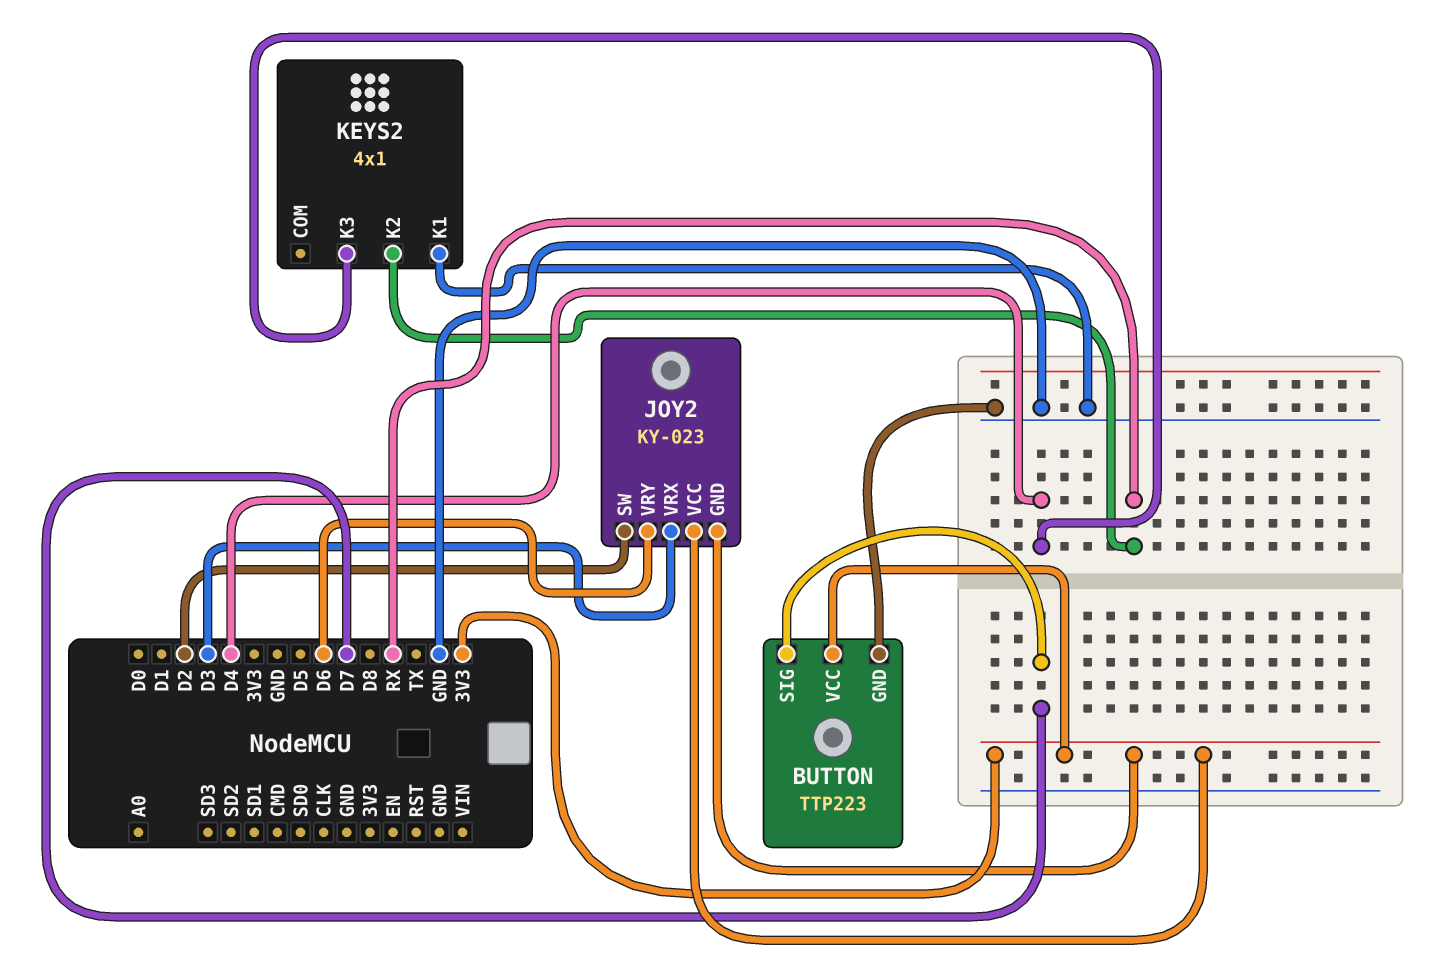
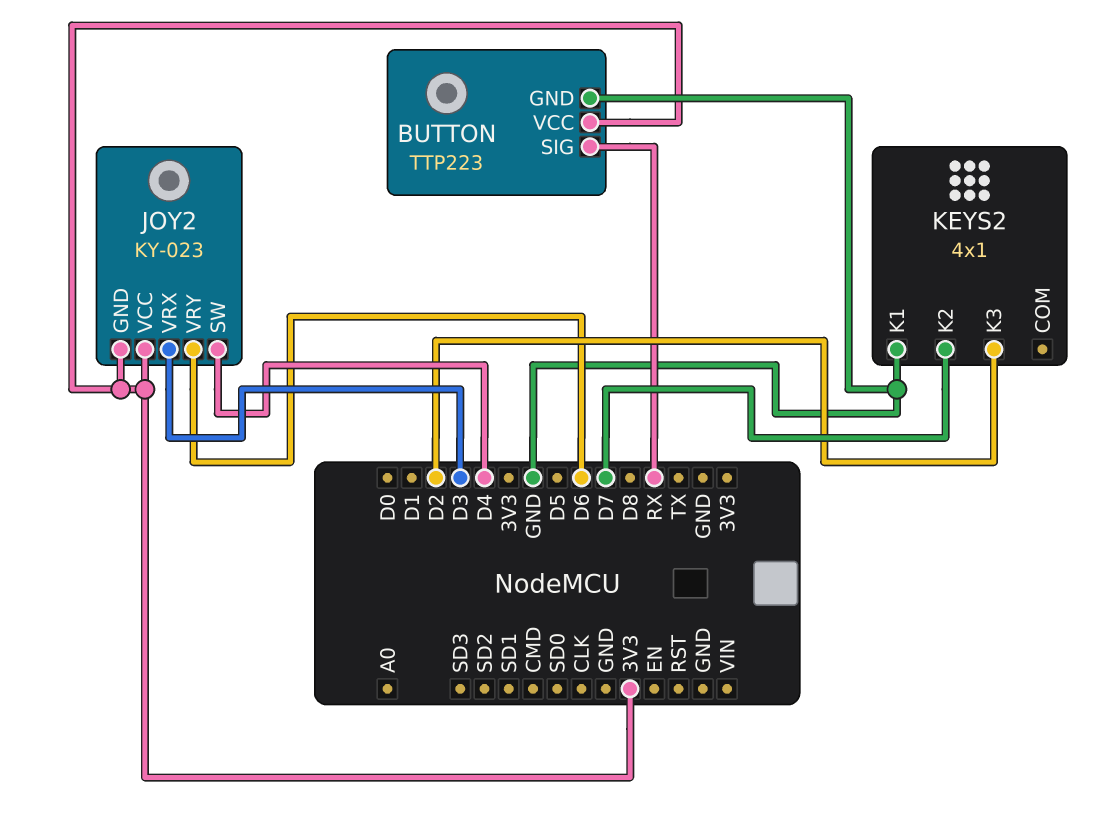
BUTTON pin SIG: D7 -> RX
JOY2 pin SW: D2 -> D4
KEYS2 pin K2: RX -> D7
KEYS2 pin K3: D4 -> D2

